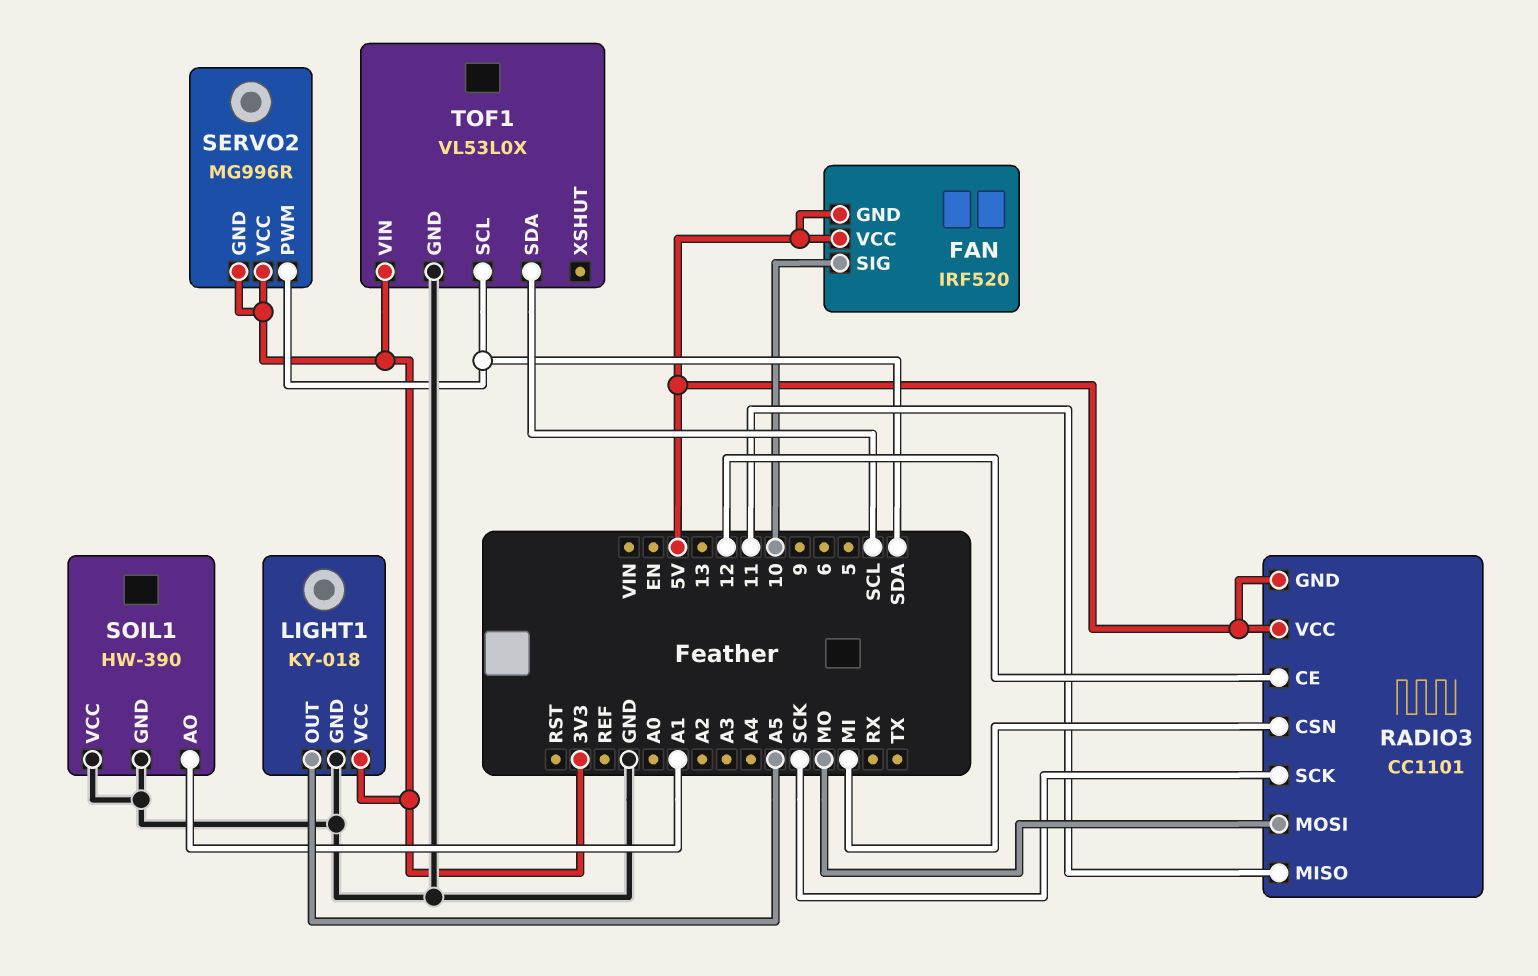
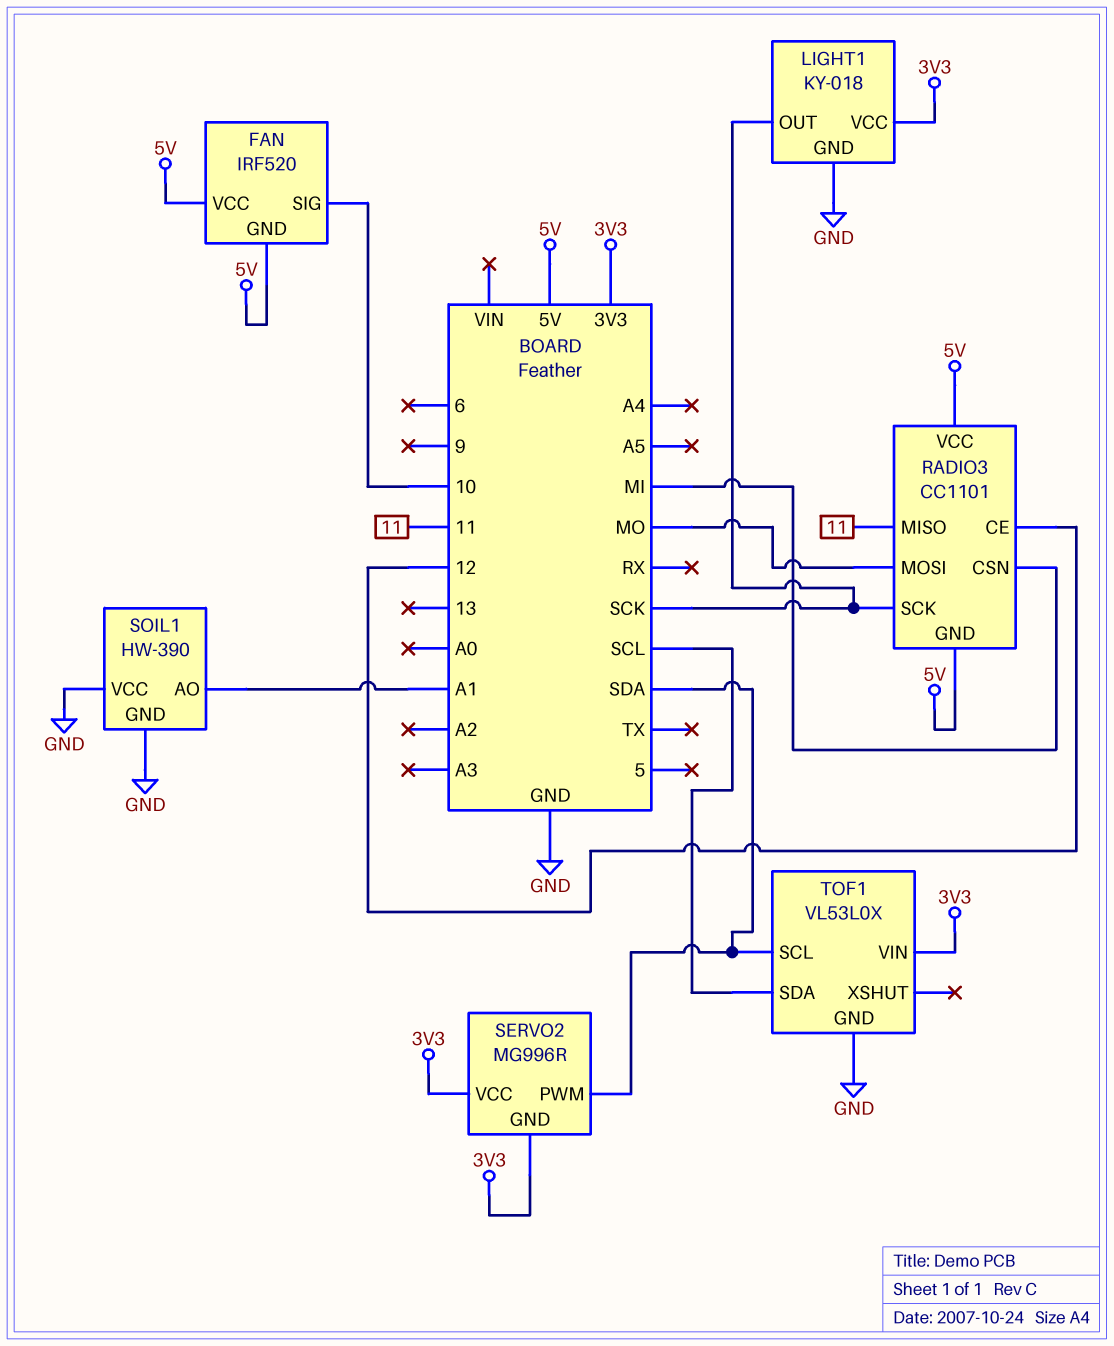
LIGHT1 pin OUT: A5 -> SCK

